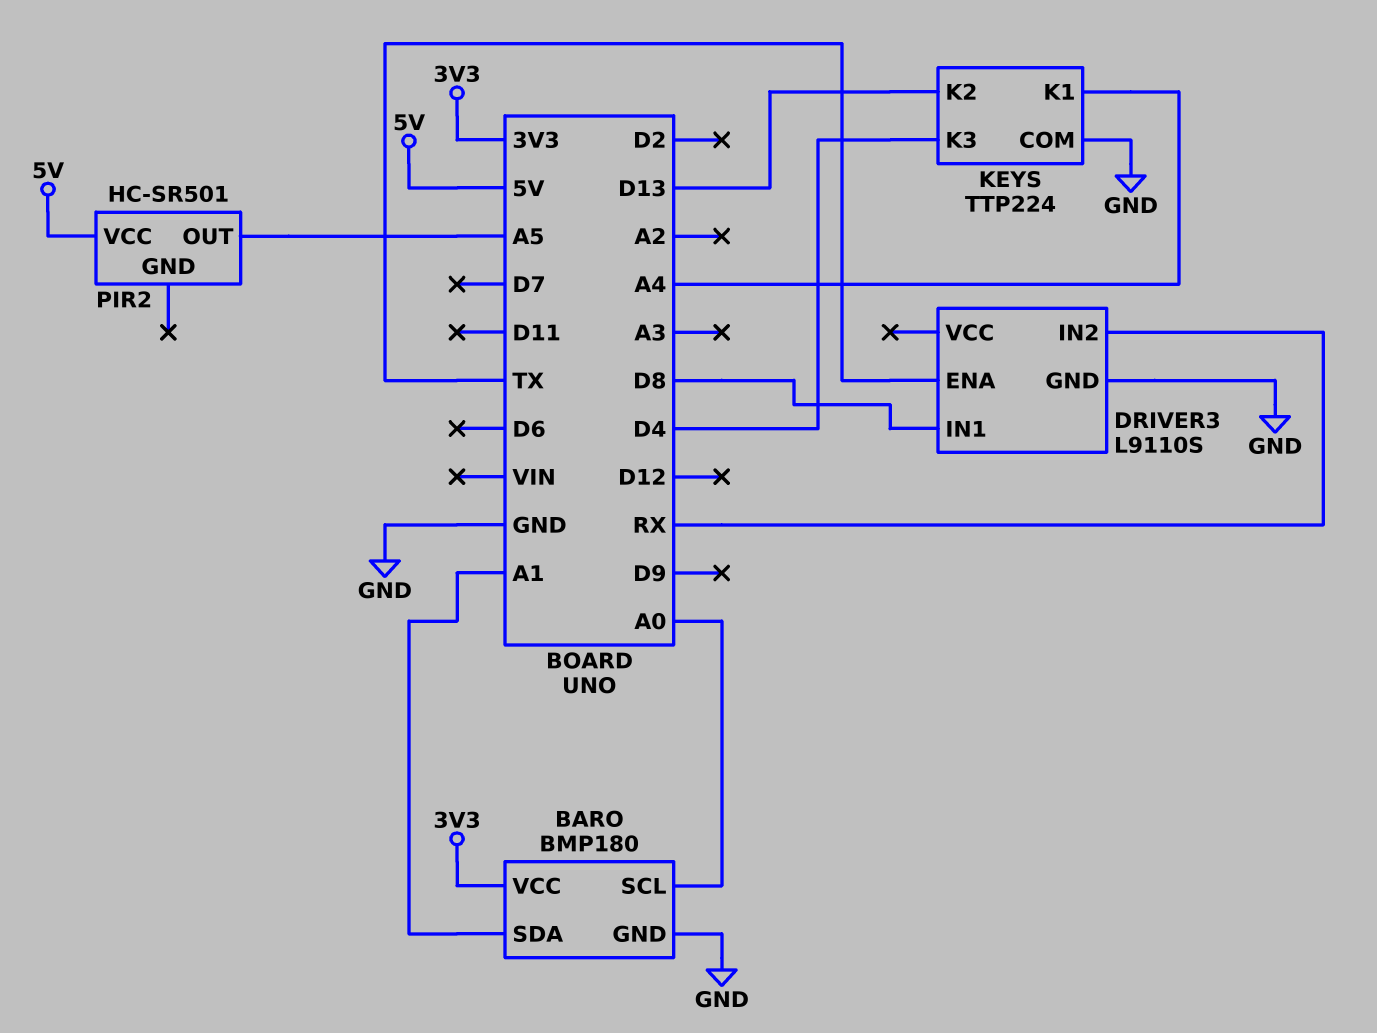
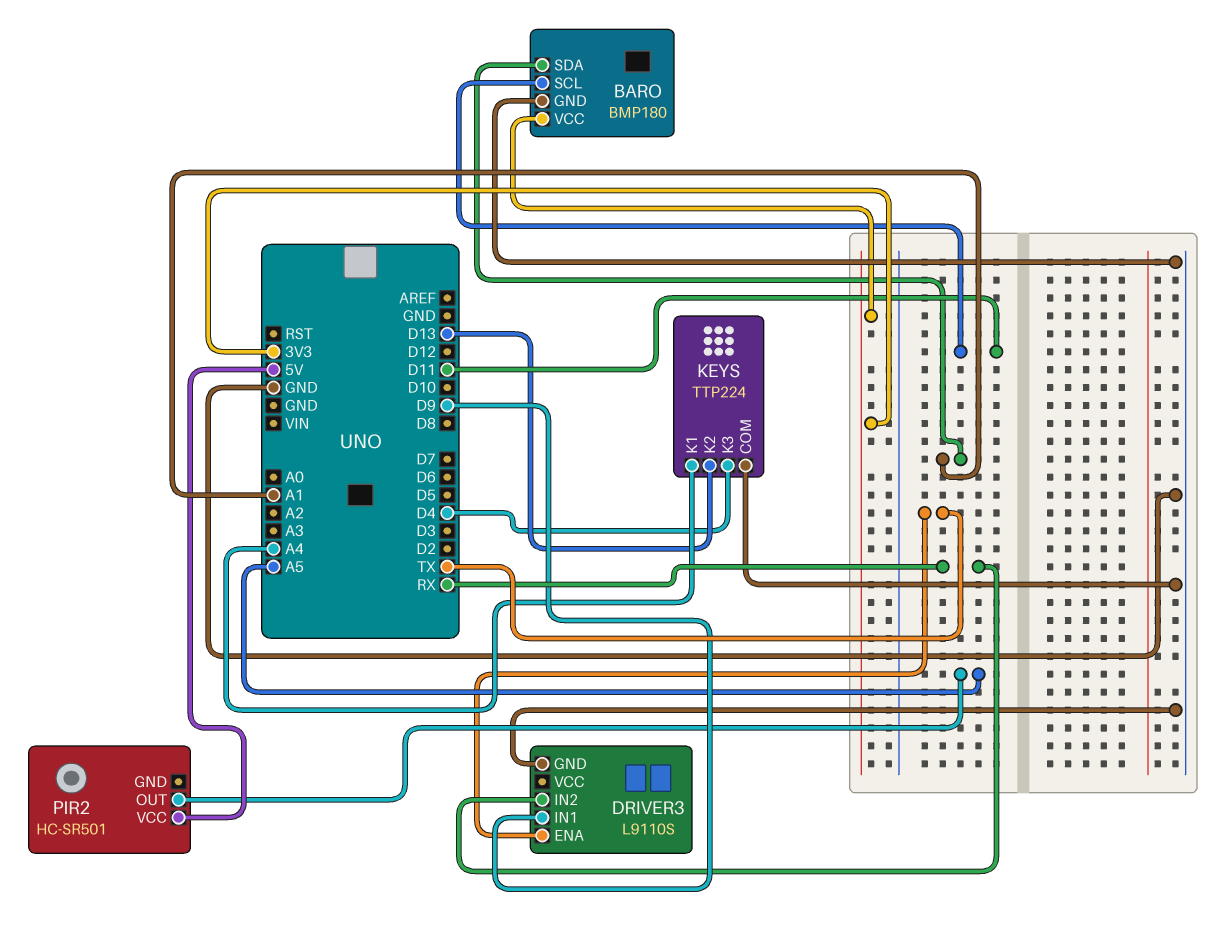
BARO pin SCL: A0 -> D11
DRIVER3 pin IN1: D8 -> D9

